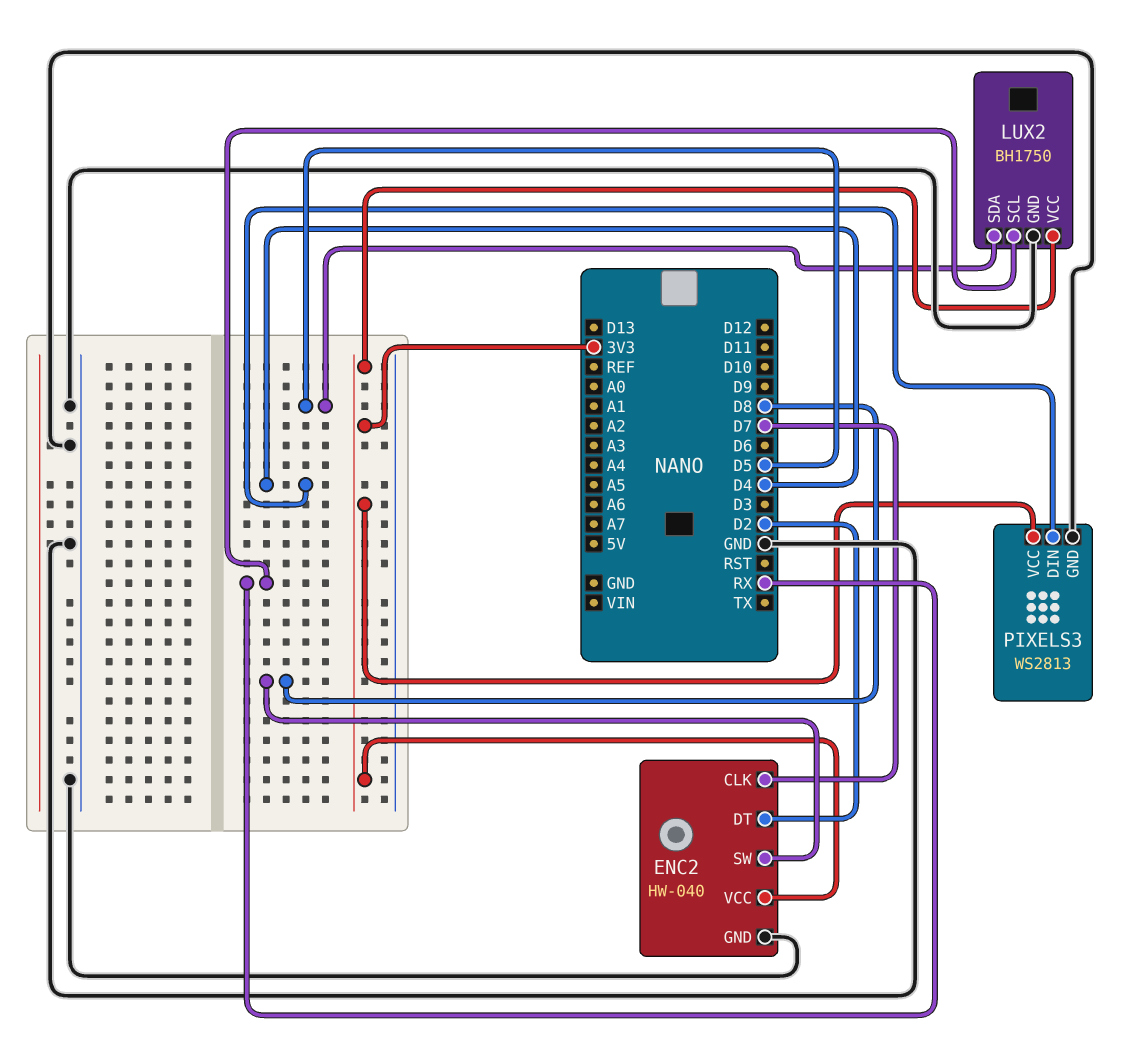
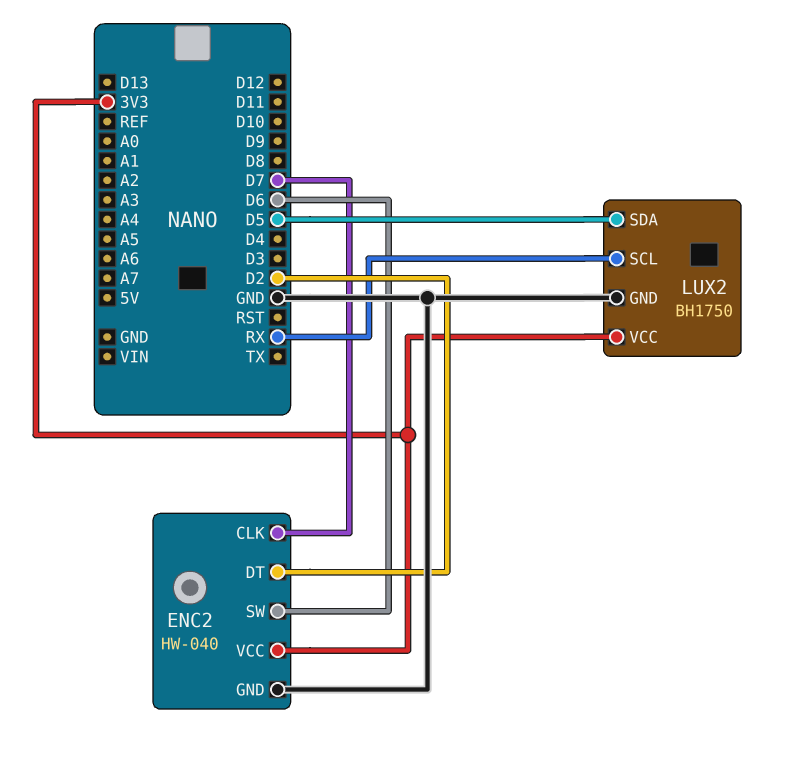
ENC2 pin SW: D8 -> D6
PIXELS3: WS2813 -> none
PIXELS3 pin DIN: D4 -> none
PIXELS3 pin GND: GND -> none
PIXELS3 pin VCC: 3V3 -> none

